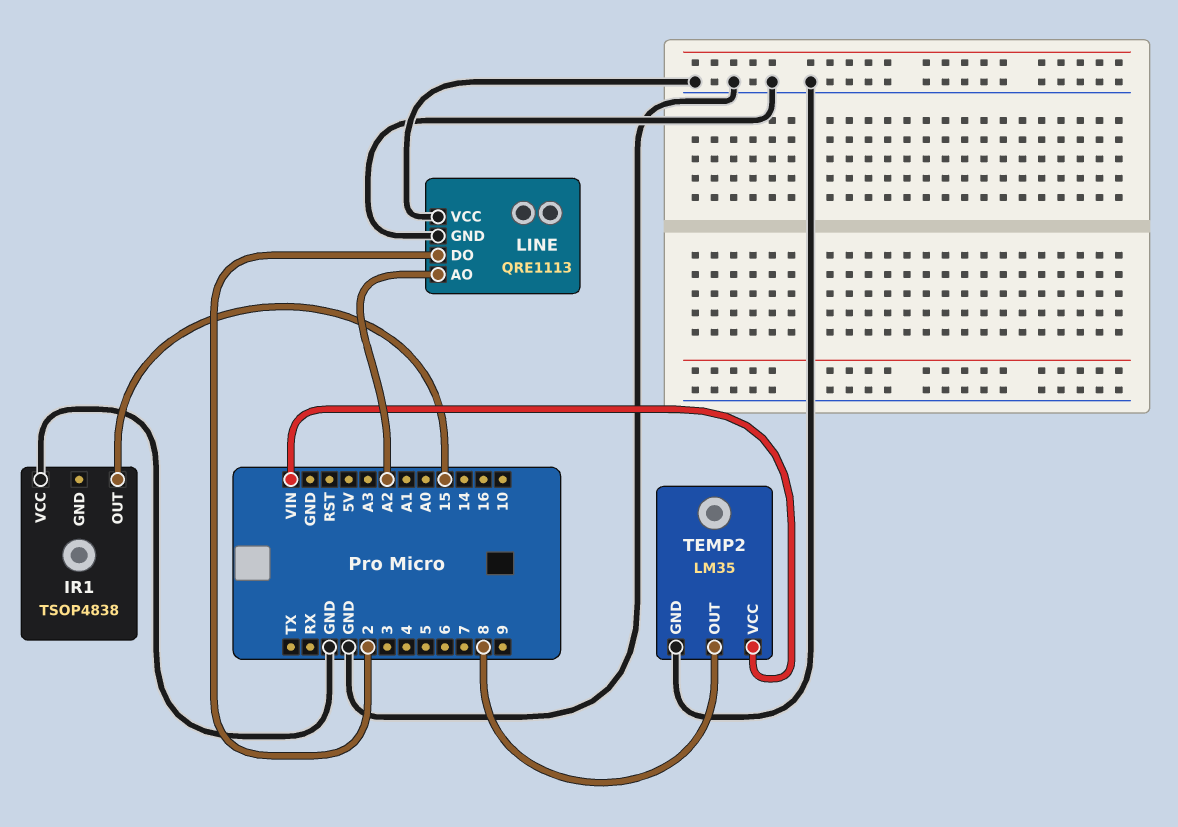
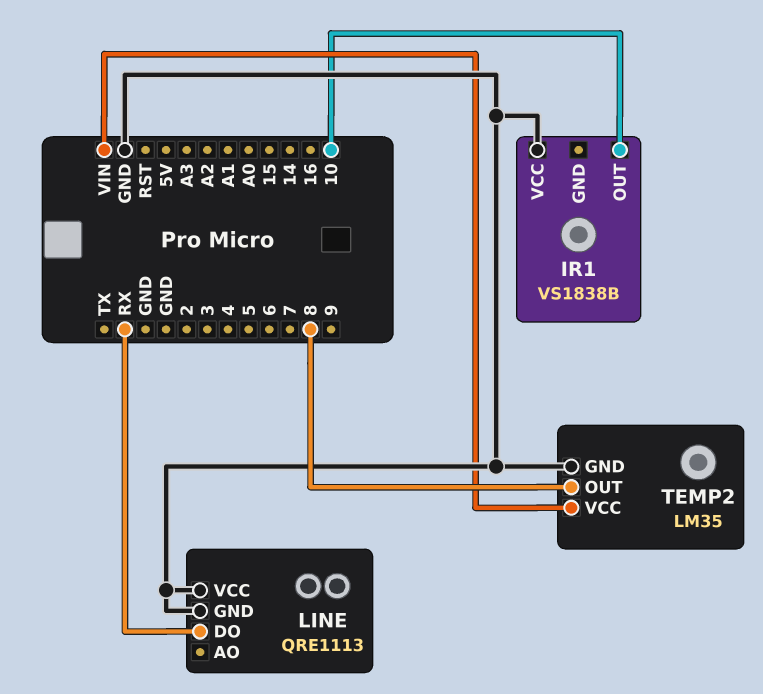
IR1: TSOP4838 -> VS1838B
IR1 pin OUT: 15 -> 10
LINE pin AO: A2 -> none
LINE pin DO: 2 -> RX

